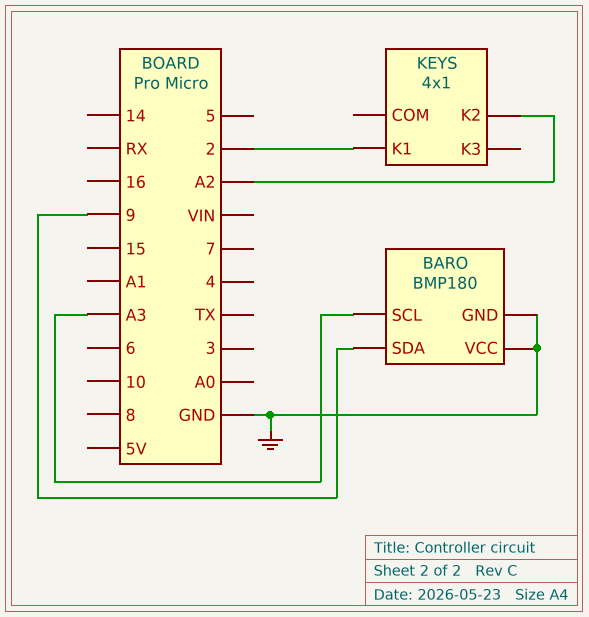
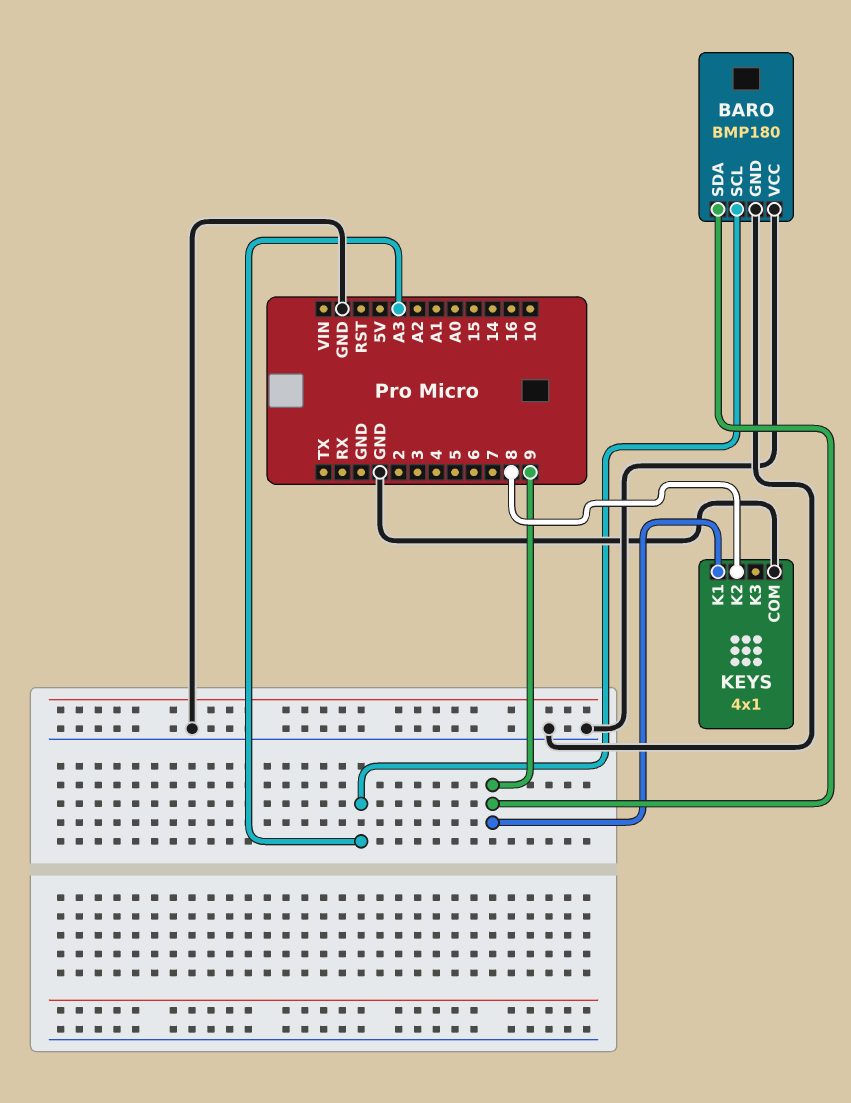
KEYS pin COM: none -> GND
KEYS pin K1: 2 -> 9
KEYS pin K2: A2 -> 8

